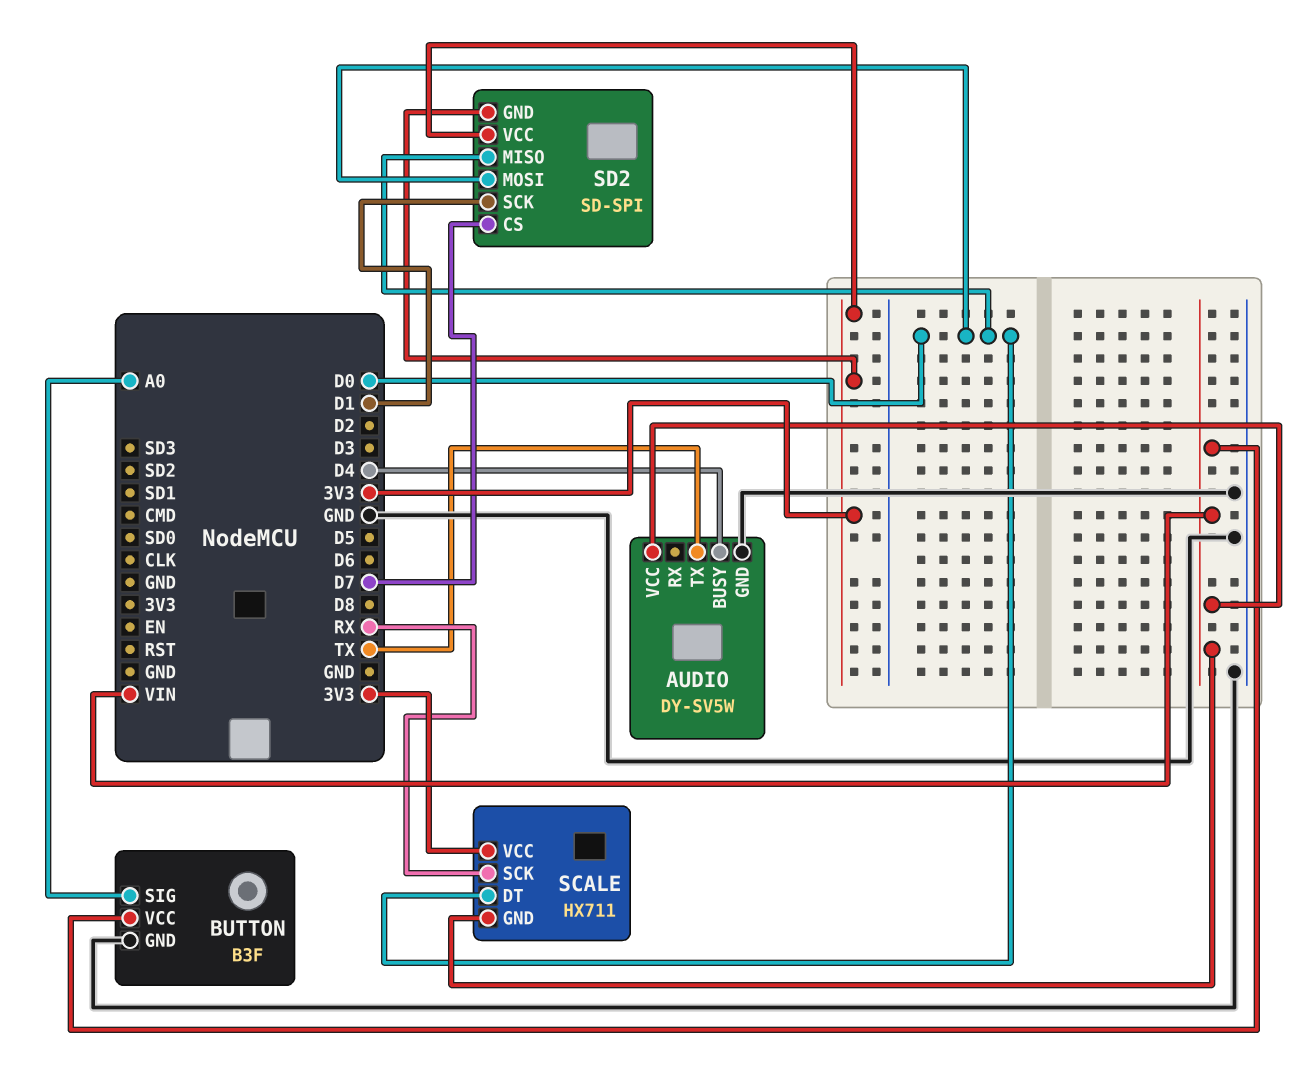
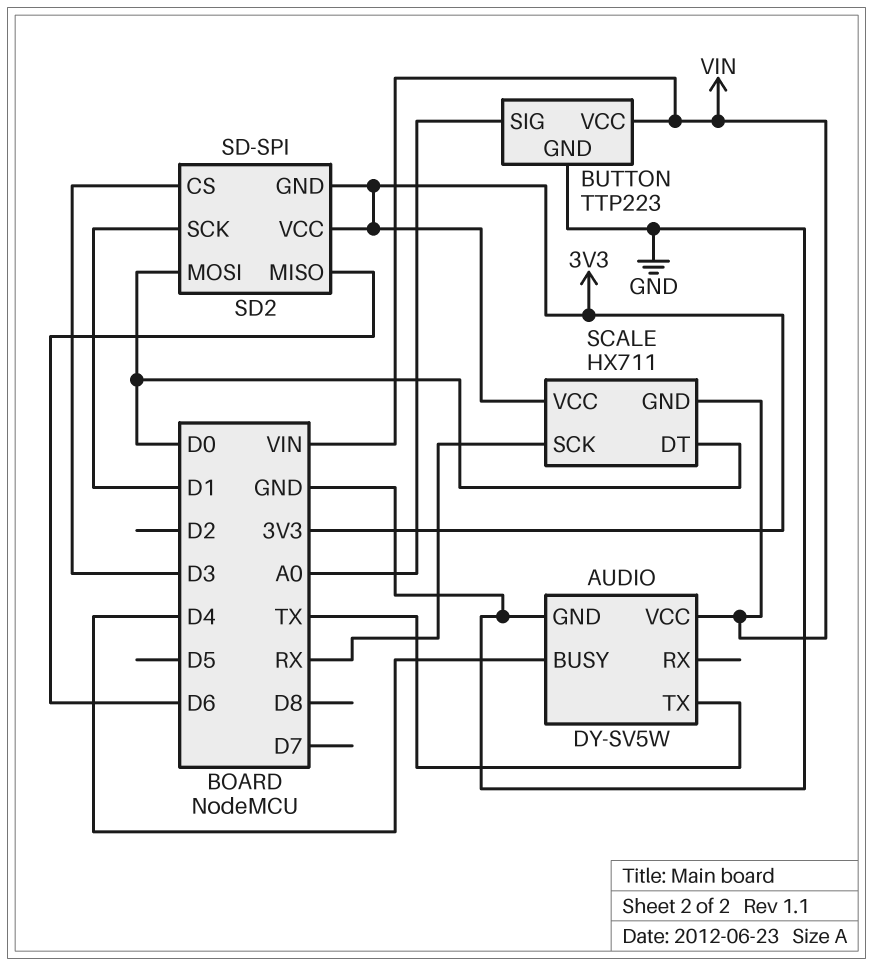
BUTTON: B3F -> TTP223
SD2 pin CS: D7 -> D3
SD2 pin MISO: D0 -> D6

